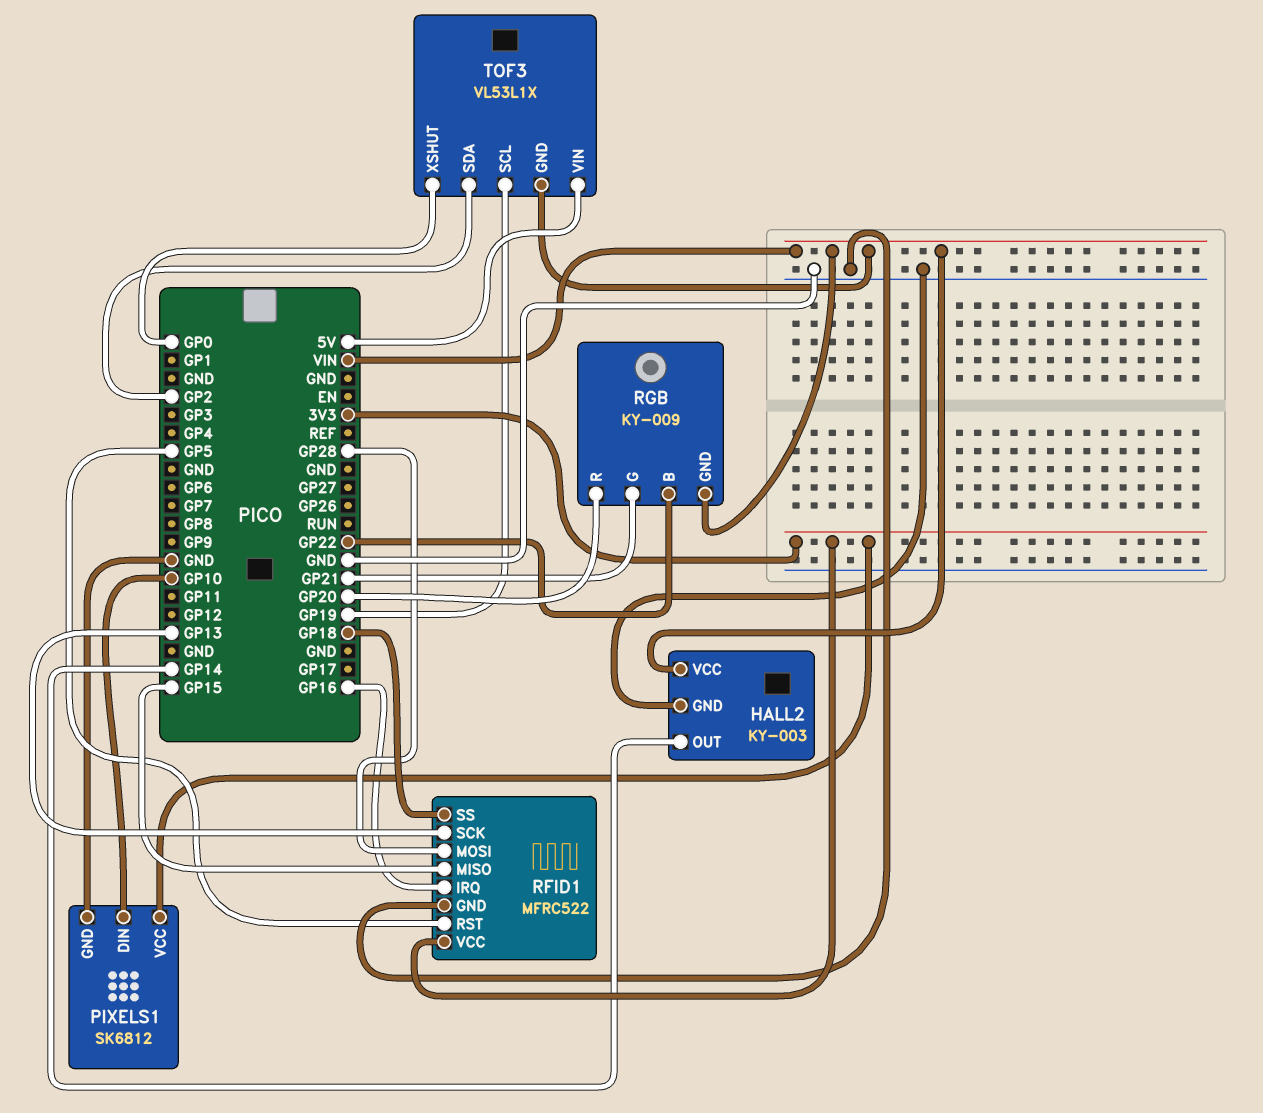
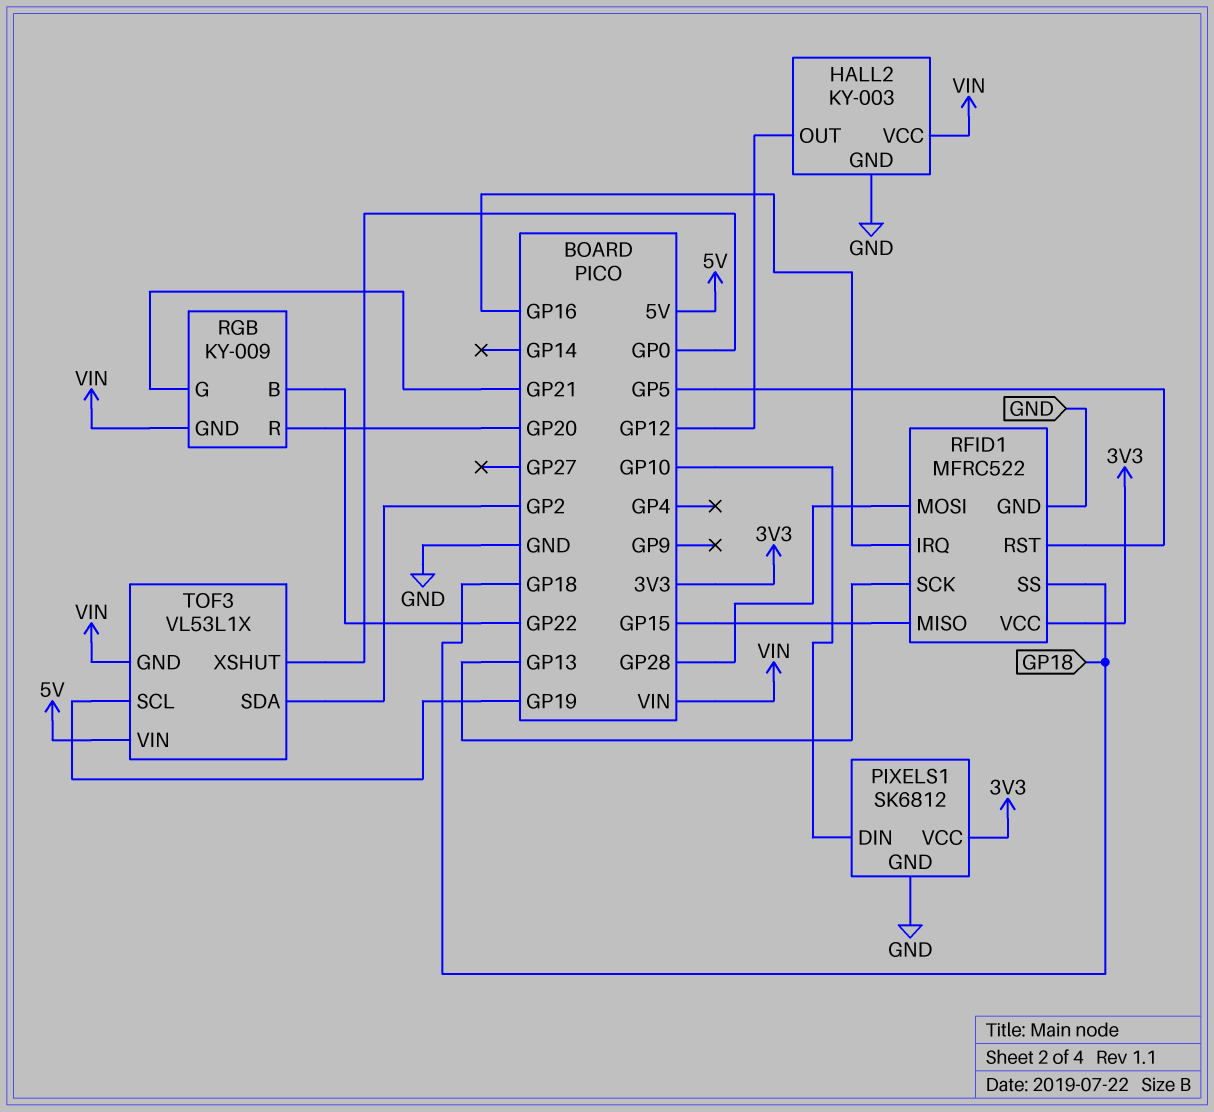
HALL2 pin OUT: GP14 -> GP12

